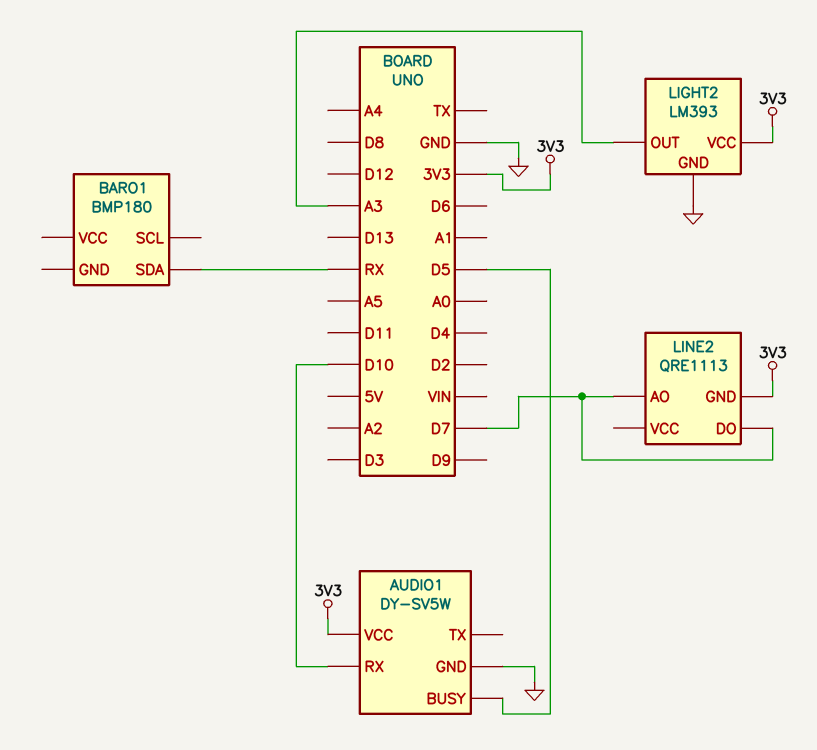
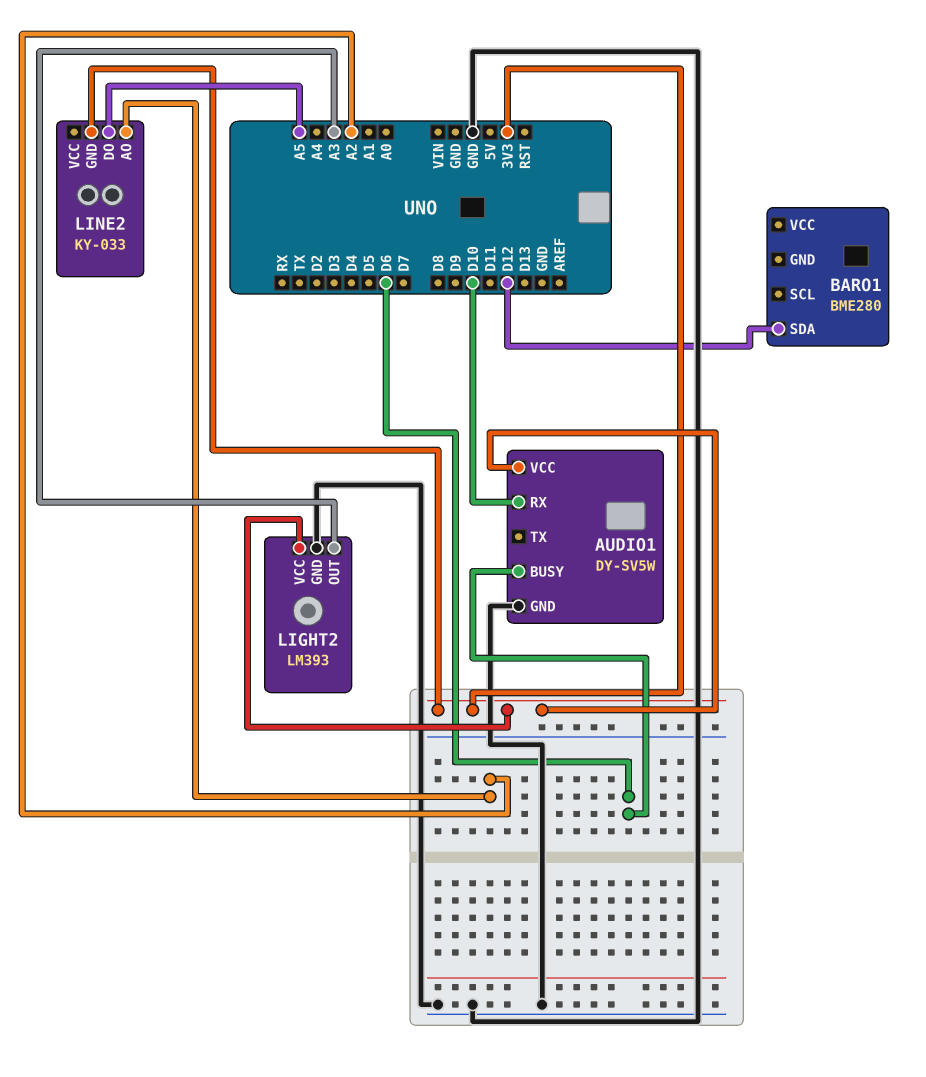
AUDIO1 pin BUSY: D5 -> D6
BARO1: BMP180 -> BME280
BARO1 pin SDA: RX -> D12
LINE2: QRE1113 -> KY-033
LINE2 pin AO: D7 -> A2
LINE2 pin DO: D7 -> A5

